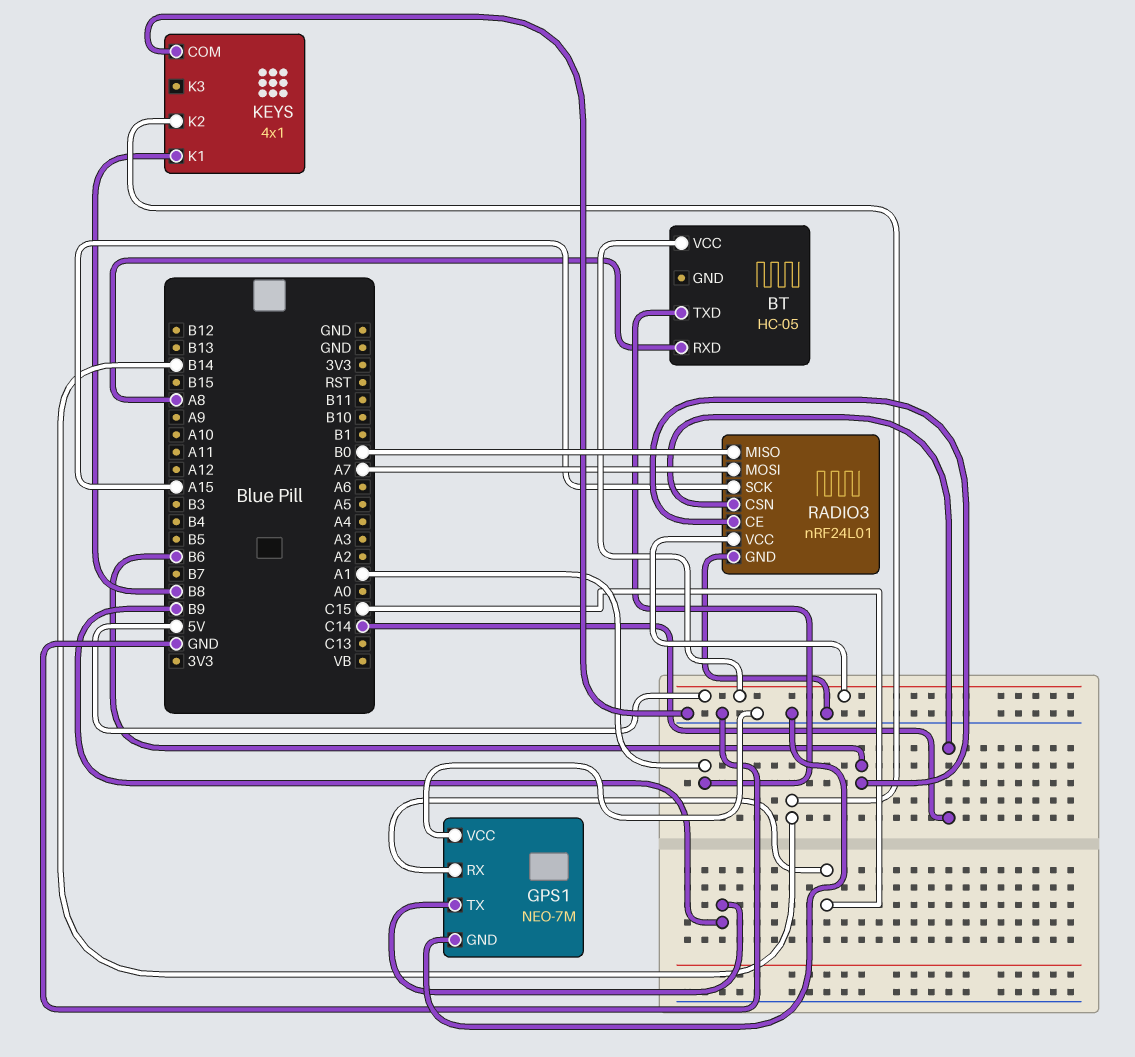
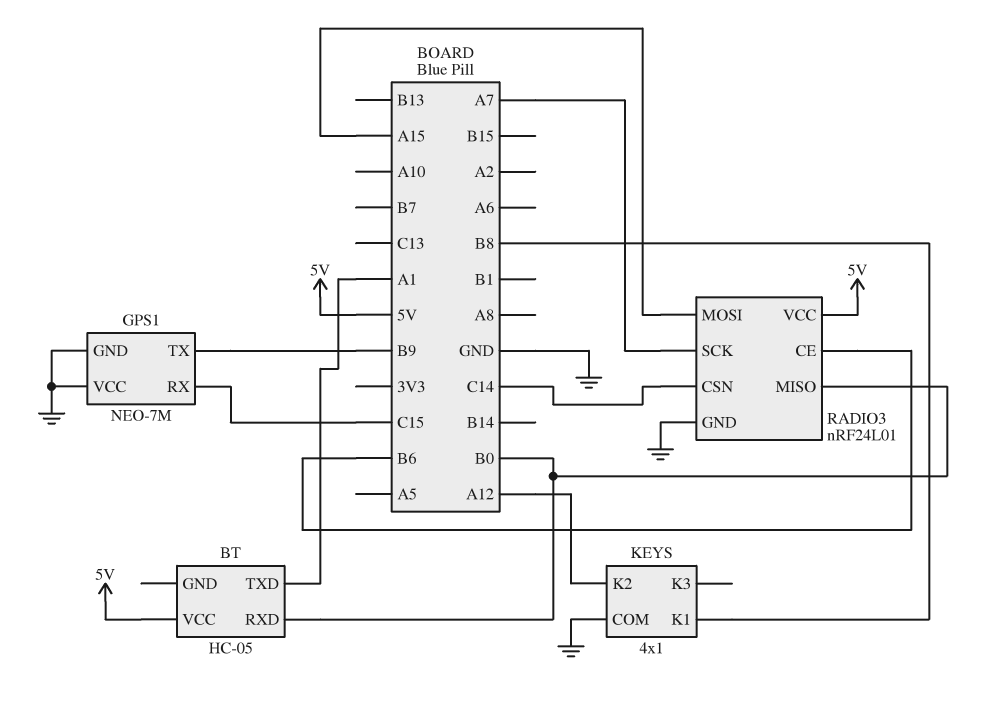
BT pin RXD: A8 -> B0
KEYS pin K2: B14 -> A12
RADIO3 pin MOSI: A7 -> A15
RADIO3 pin SCK: A15 -> A7

